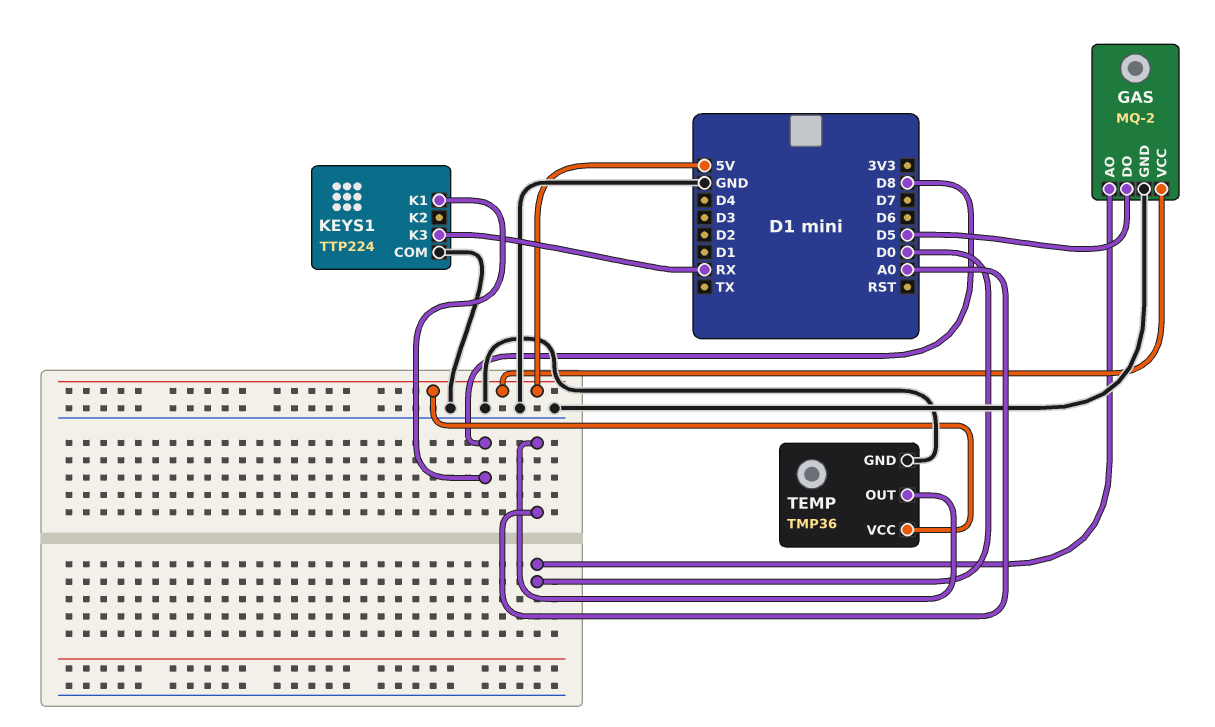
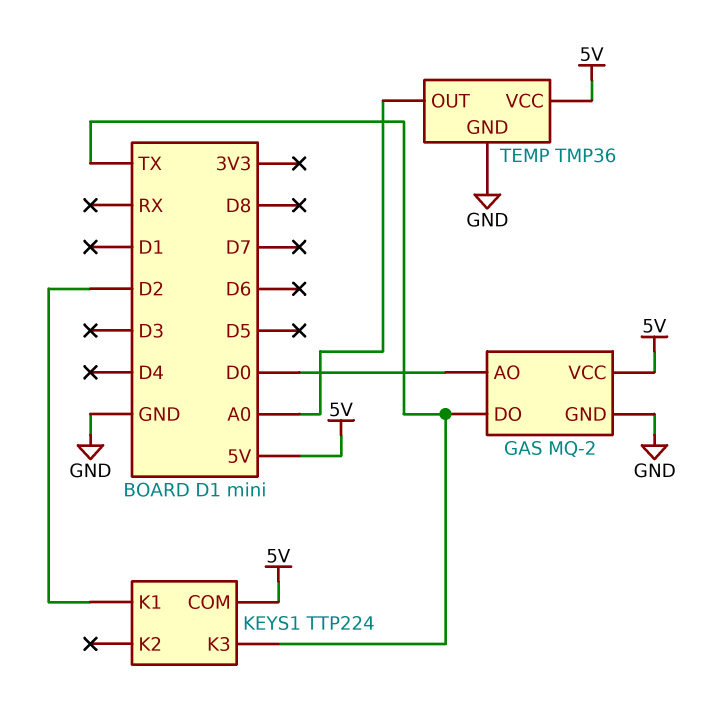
GAS pin DO: D5 -> TX
KEYS1 pin COM: GND -> 5V
KEYS1 pin K1: D8 -> D2
KEYS1 pin K3: RX -> TX

